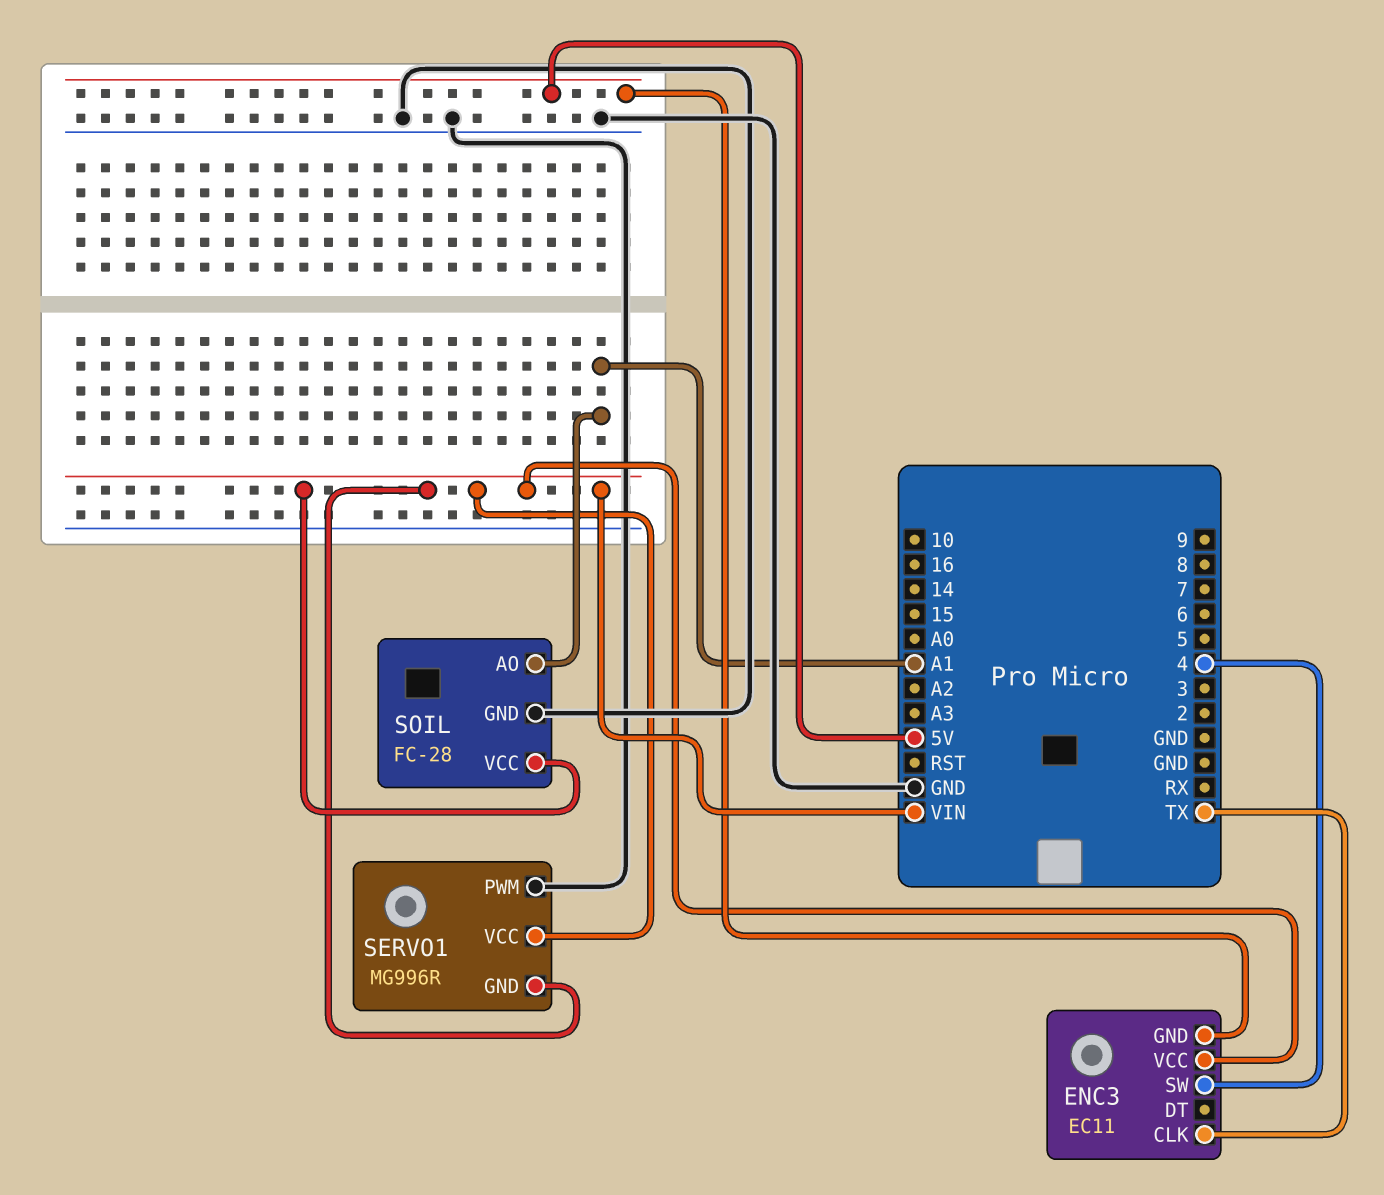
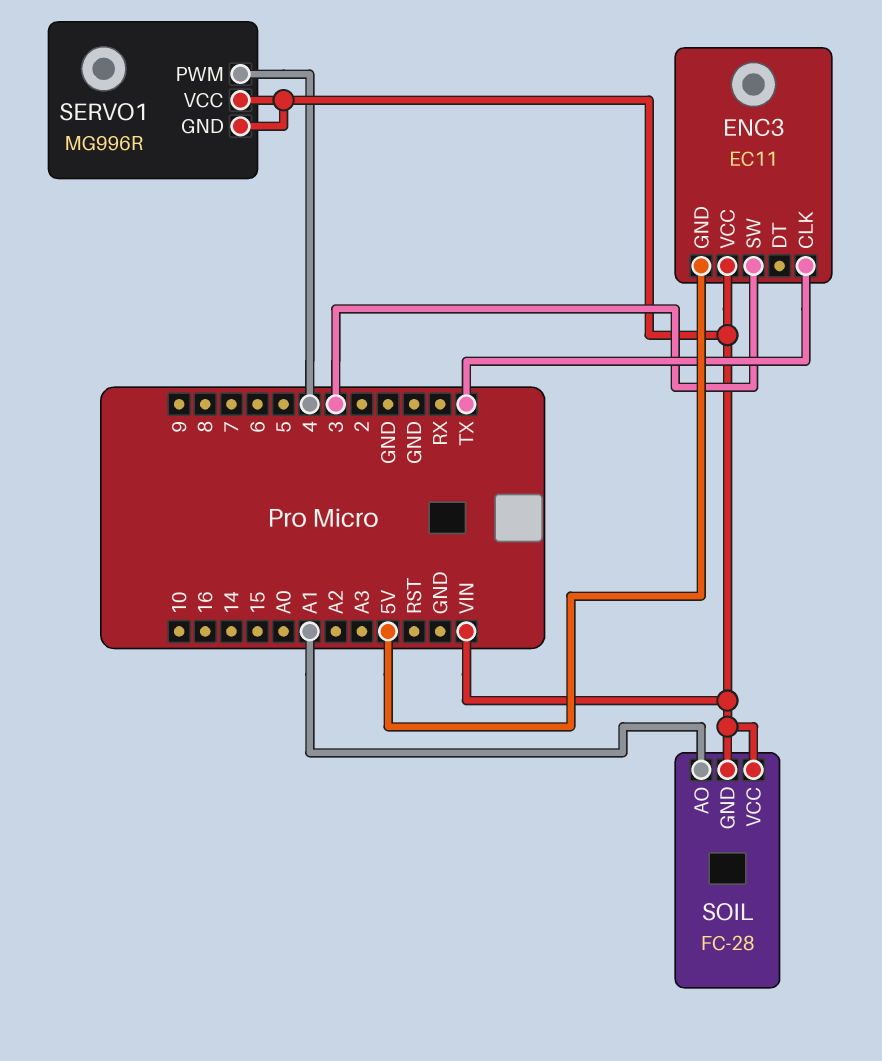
ENC3 pin SW: 4 -> 3
SERVO1 pin PWM: GND -> 4
SOIL pin GND: GND -> VIN

